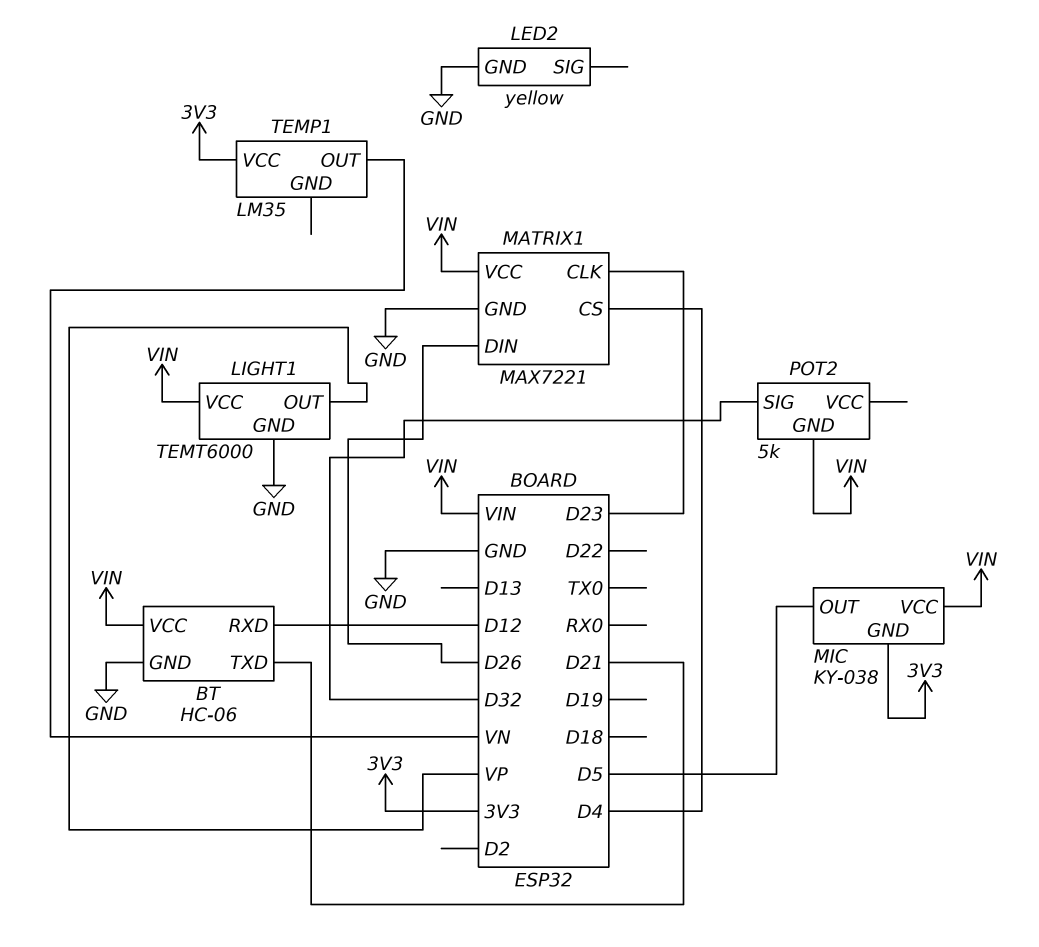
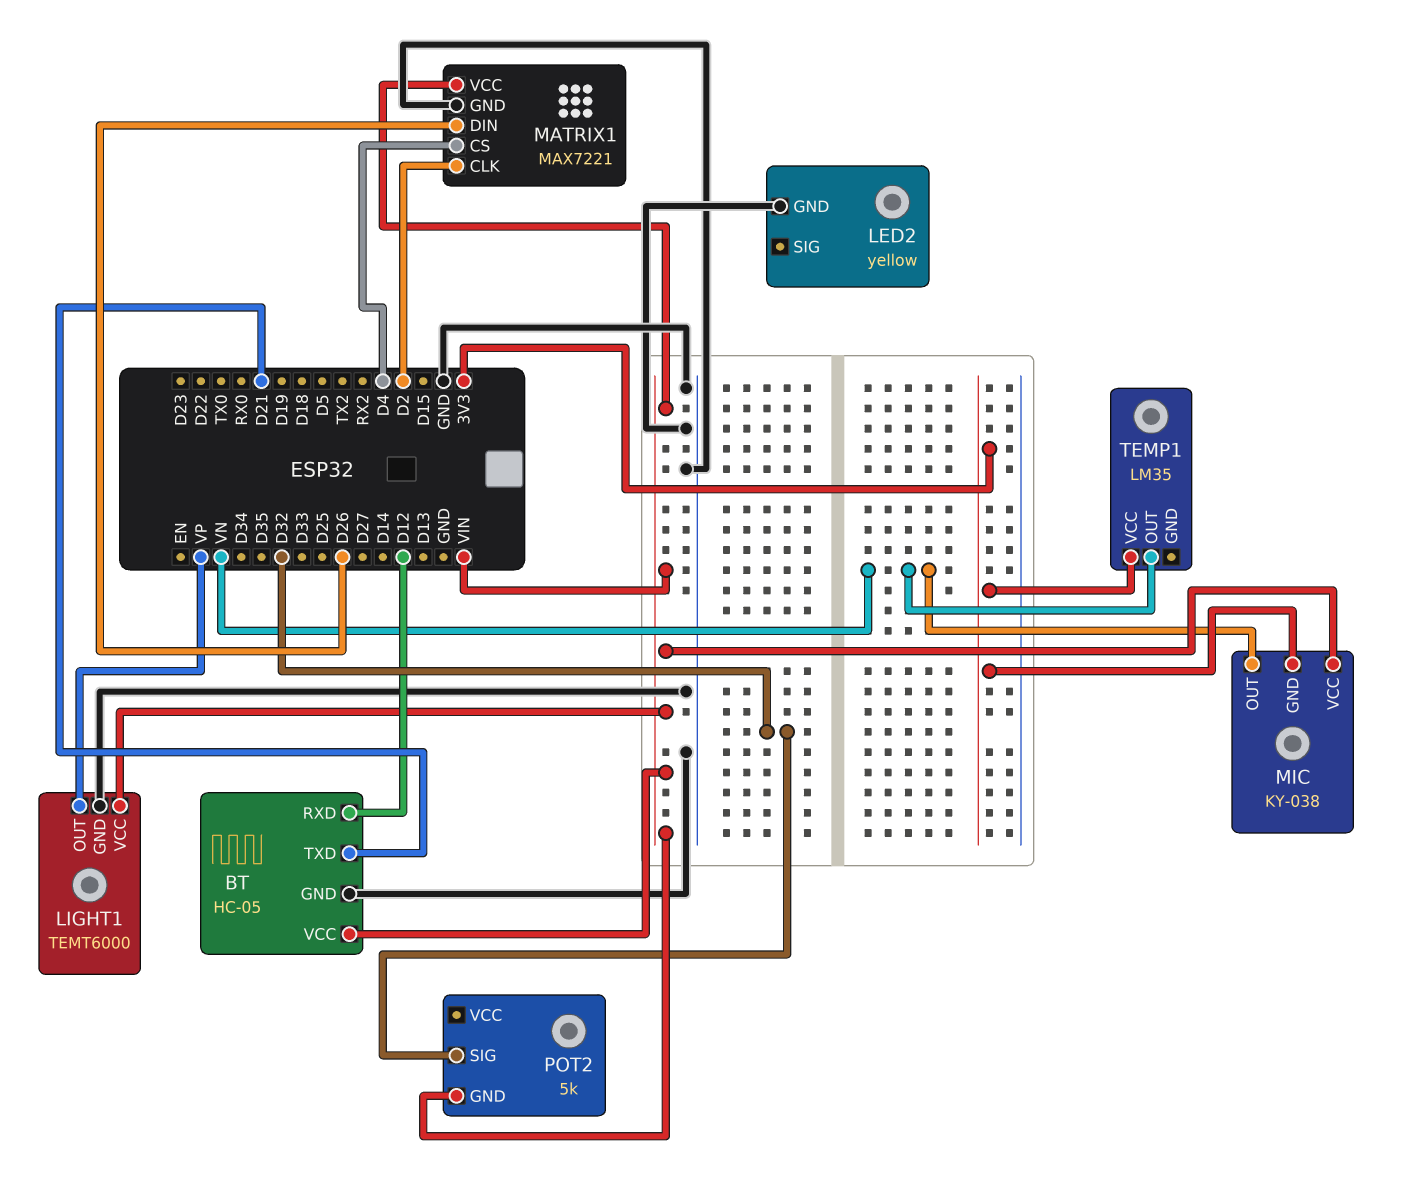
BT: HC-06 -> HC-05
MATRIX1 pin CLK: D23 -> D2
MIC pin OUT: D5 -> VN

